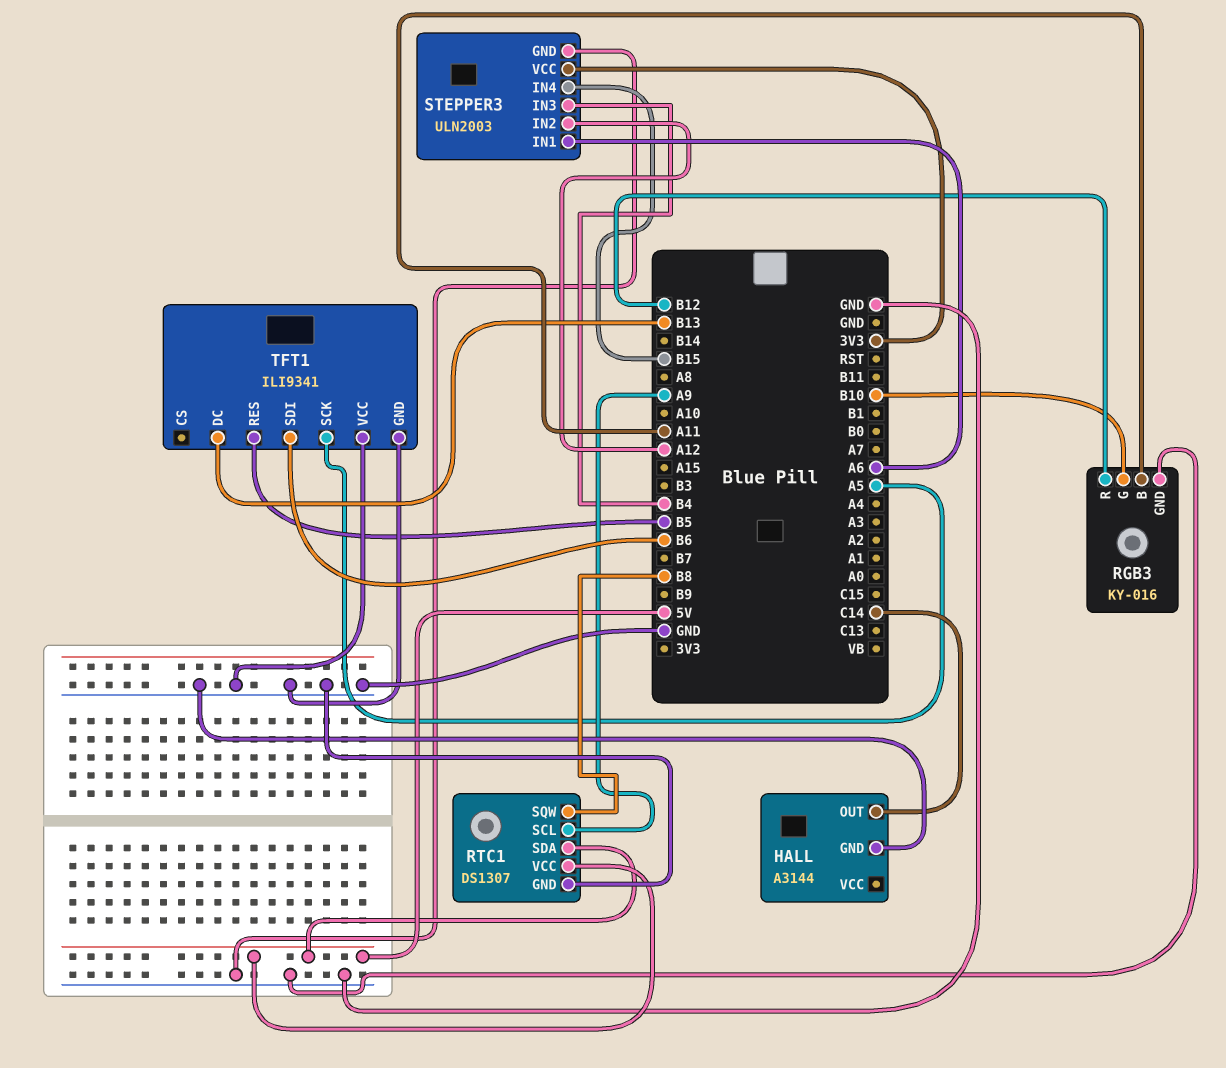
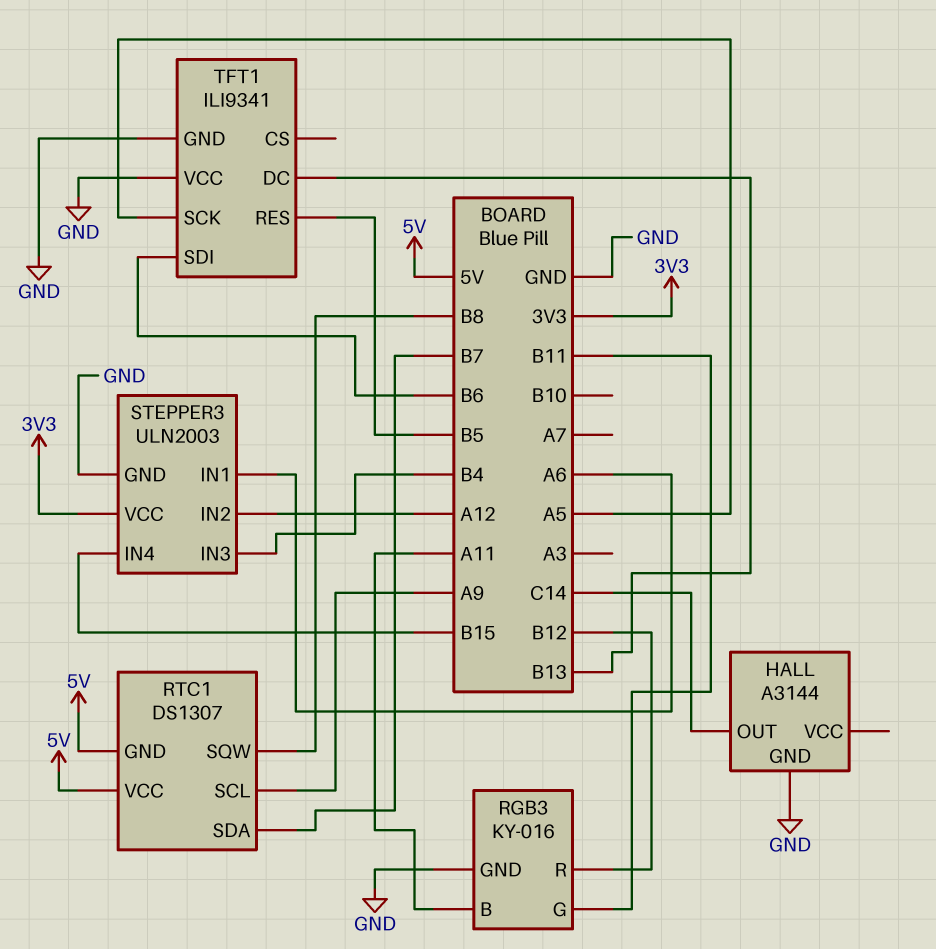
RGB3 pin G: B10 -> B11
RTC1 pin GND: GND -> 5V
RTC1 pin SDA: 5V -> B7

